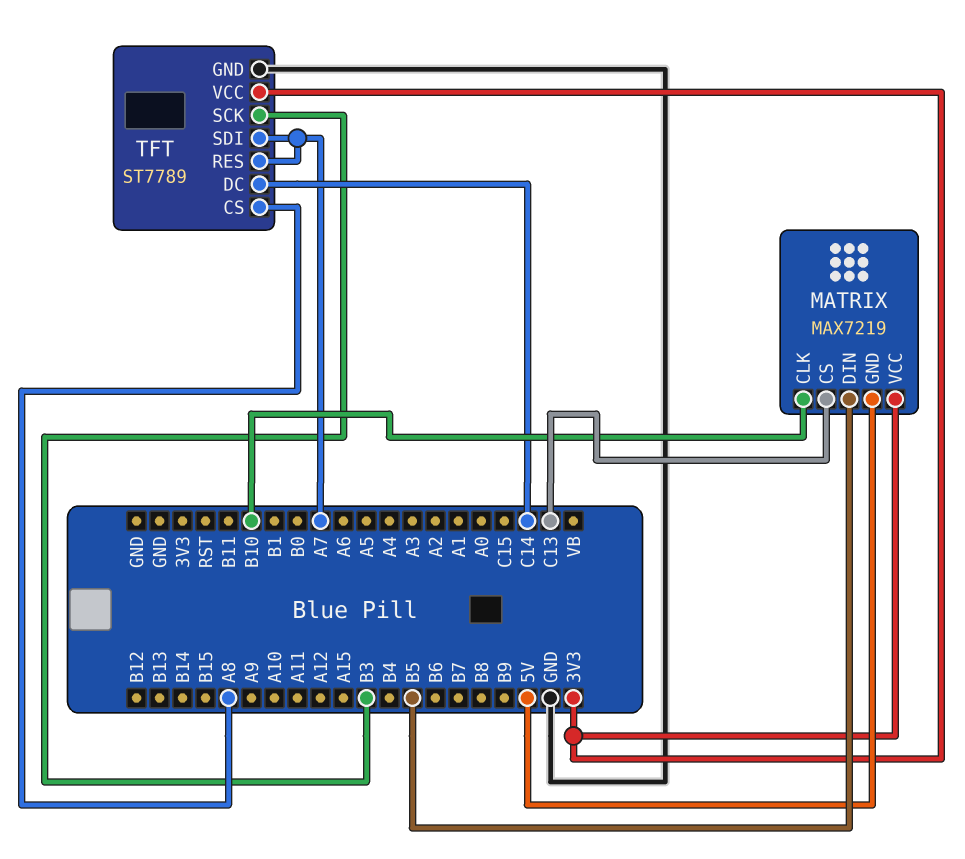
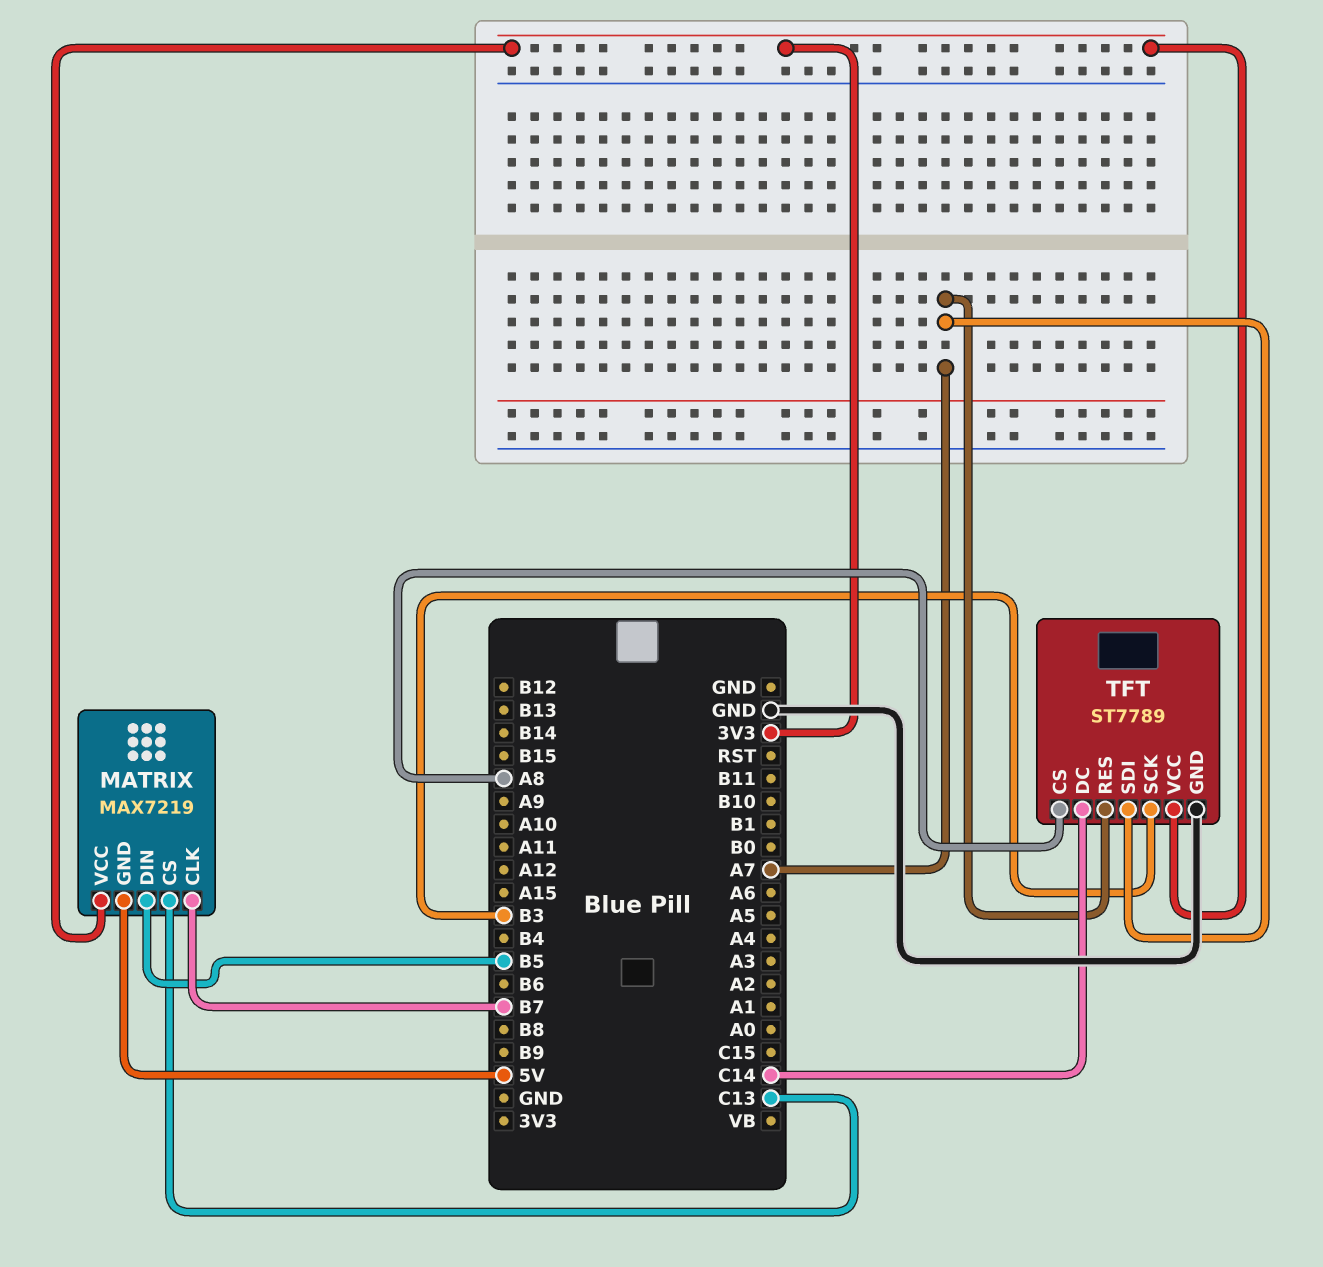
MATRIX pin CLK: B10 -> B7

